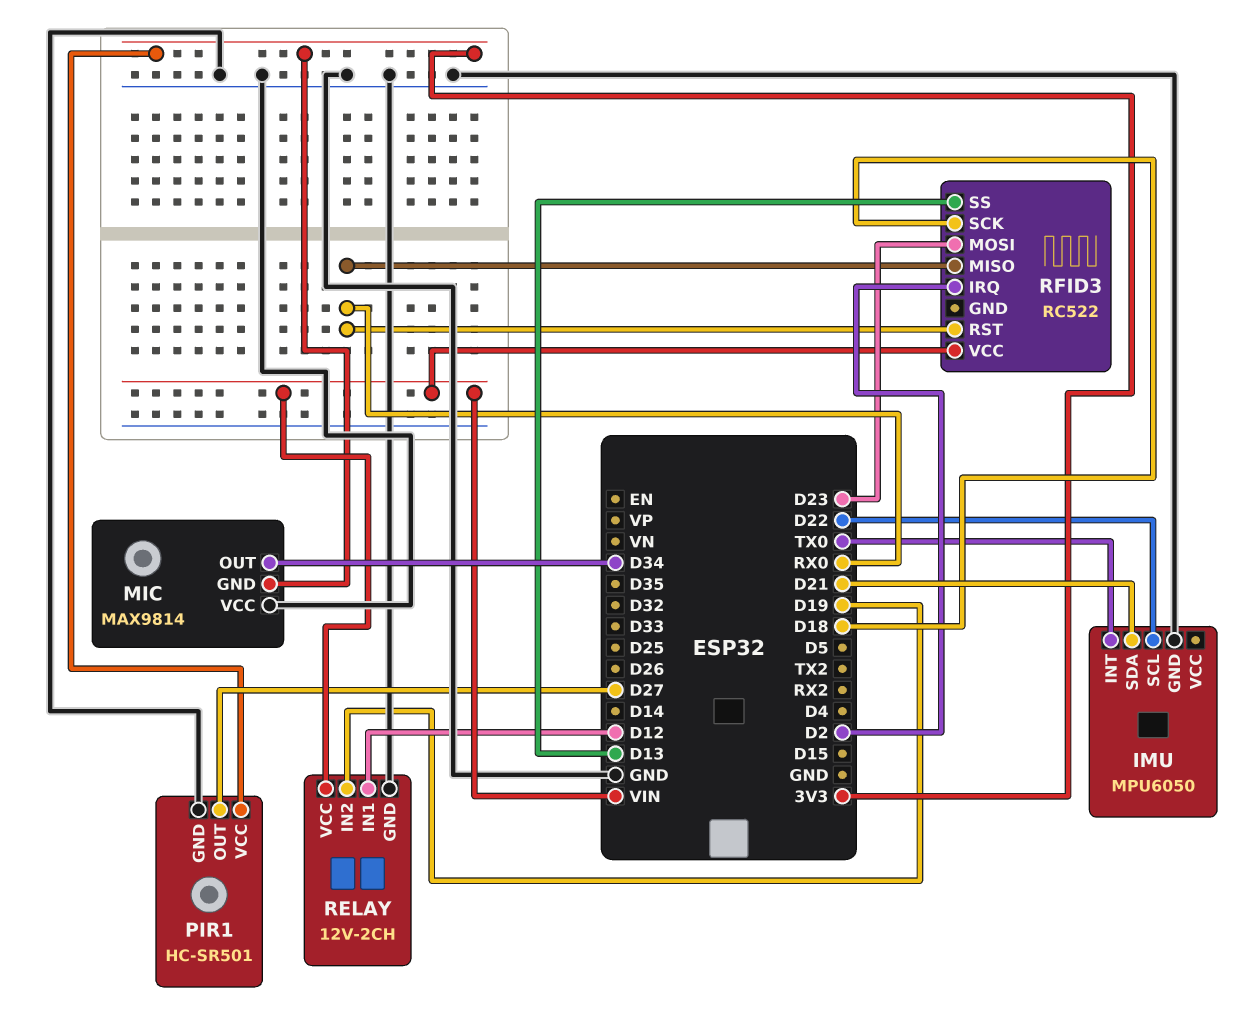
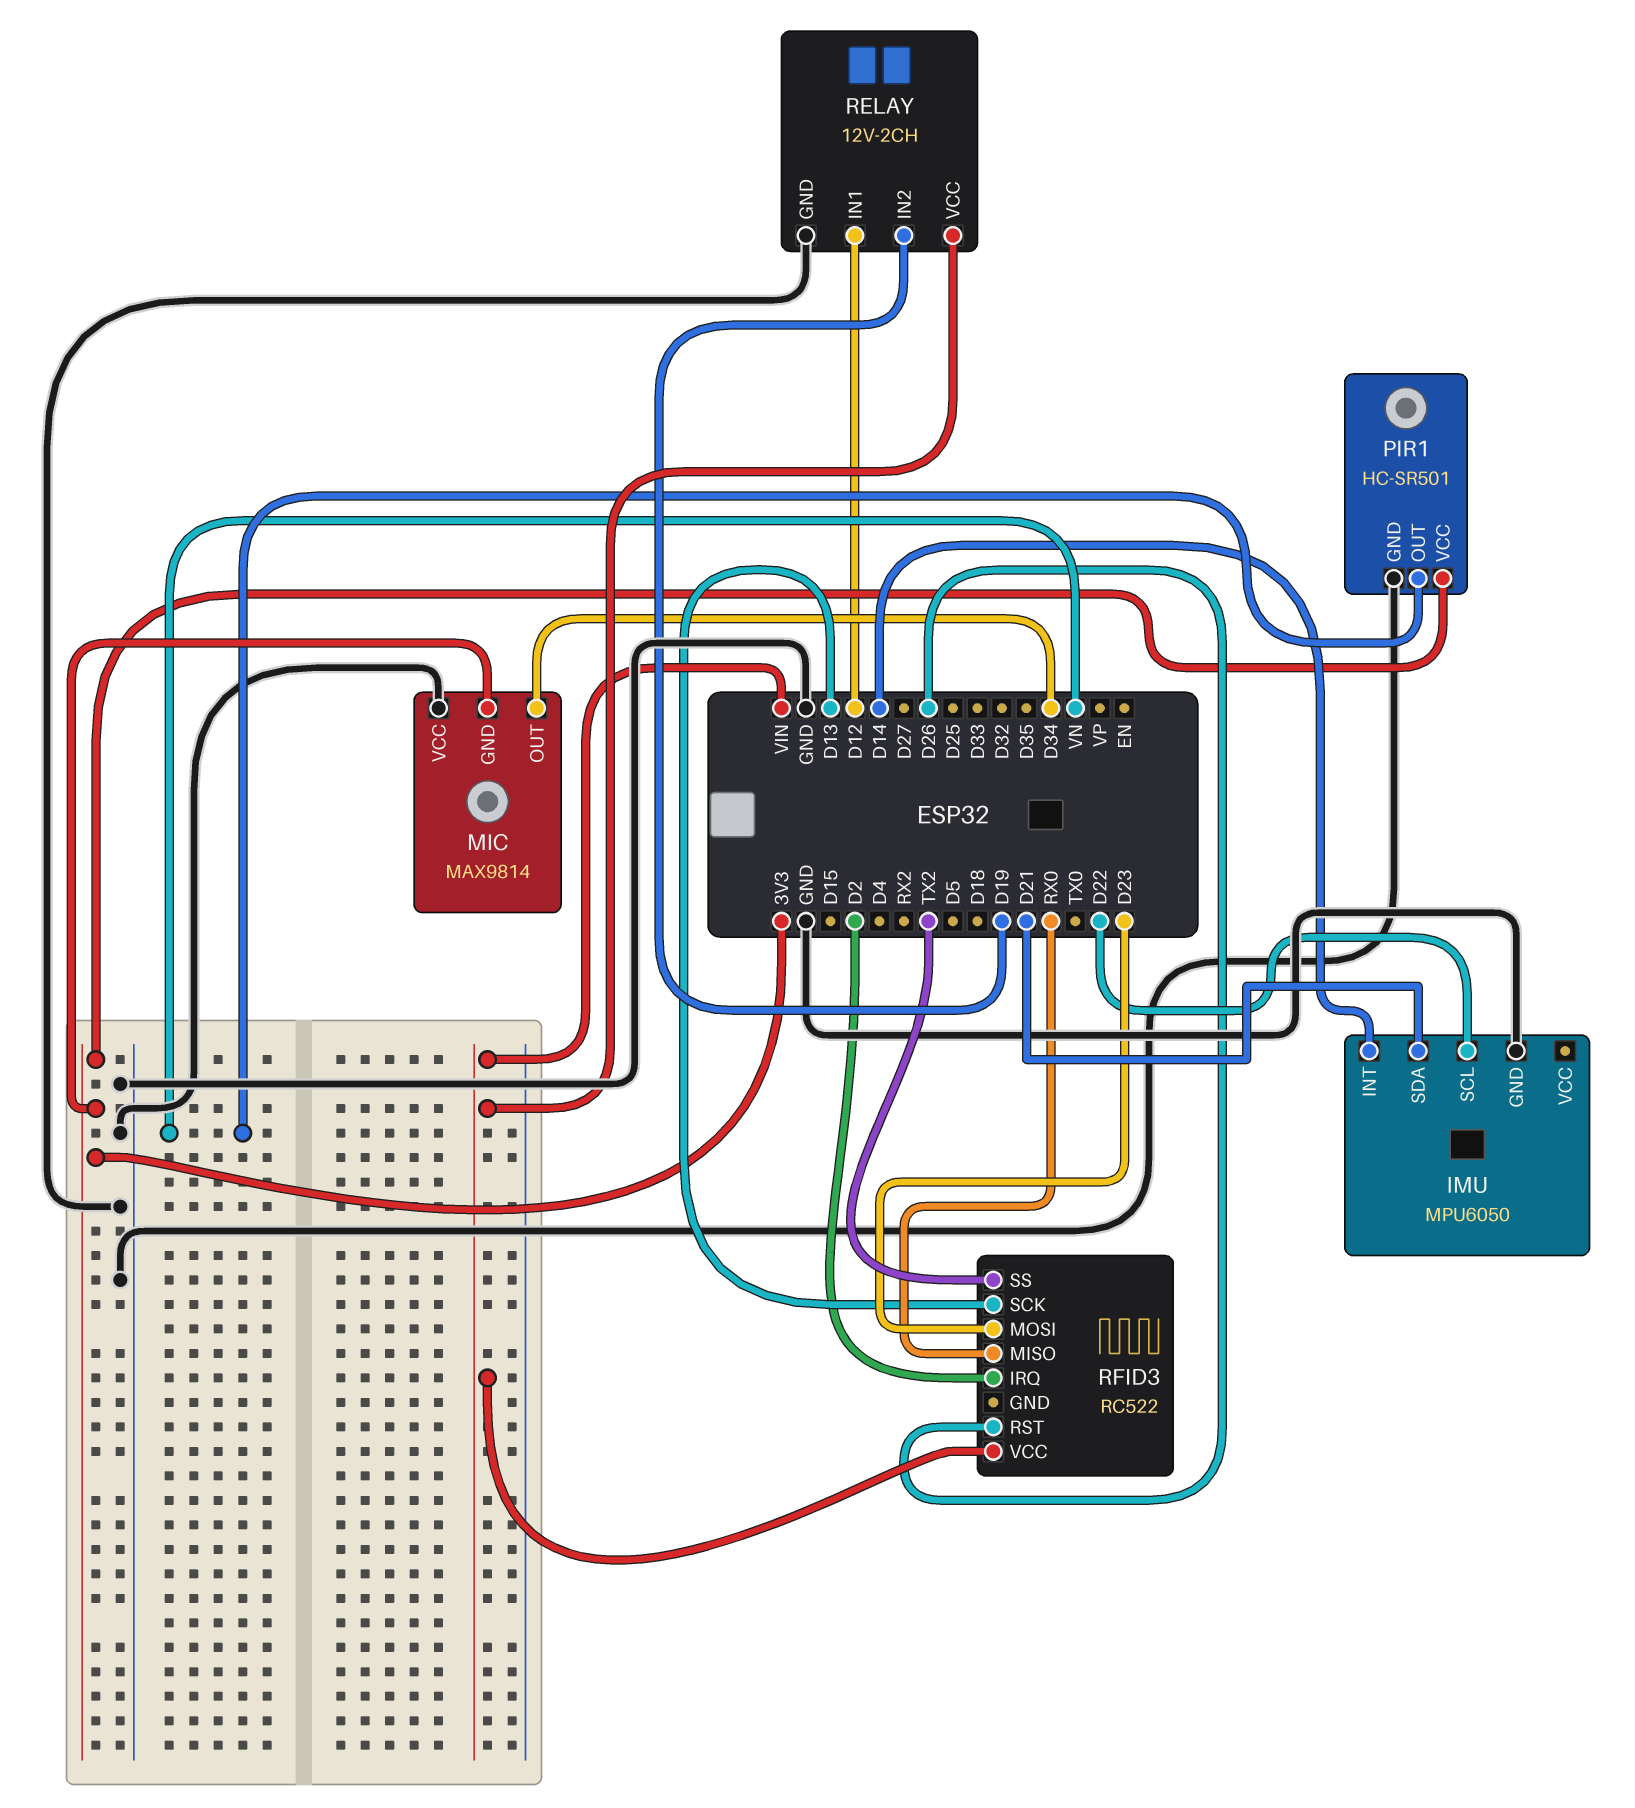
IMU pin INT: TX0 -> D14
PIR1 pin OUT: D27 -> VN
RFID3 pin RST: RX0 -> D26
RFID3 pin SCK: D18 -> D13
RFID3 pin SS: D13 -> TX2

